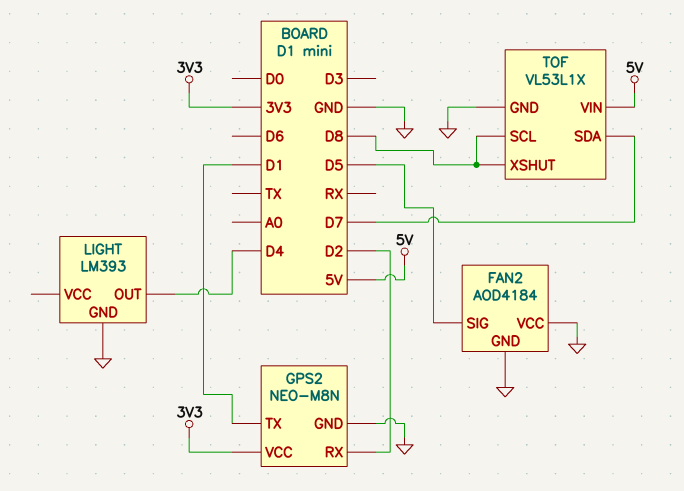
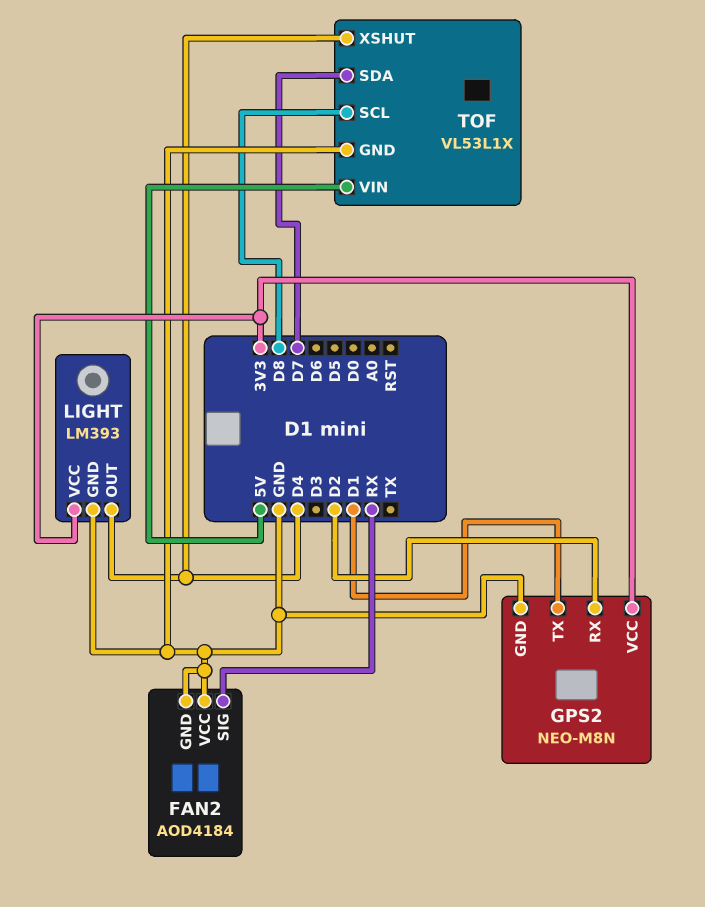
FAN2 pin SIG: D5 -> RX
LIGHT pin VCC: none -> 3V3
TOF pin XSHUT: D8 -> D4

